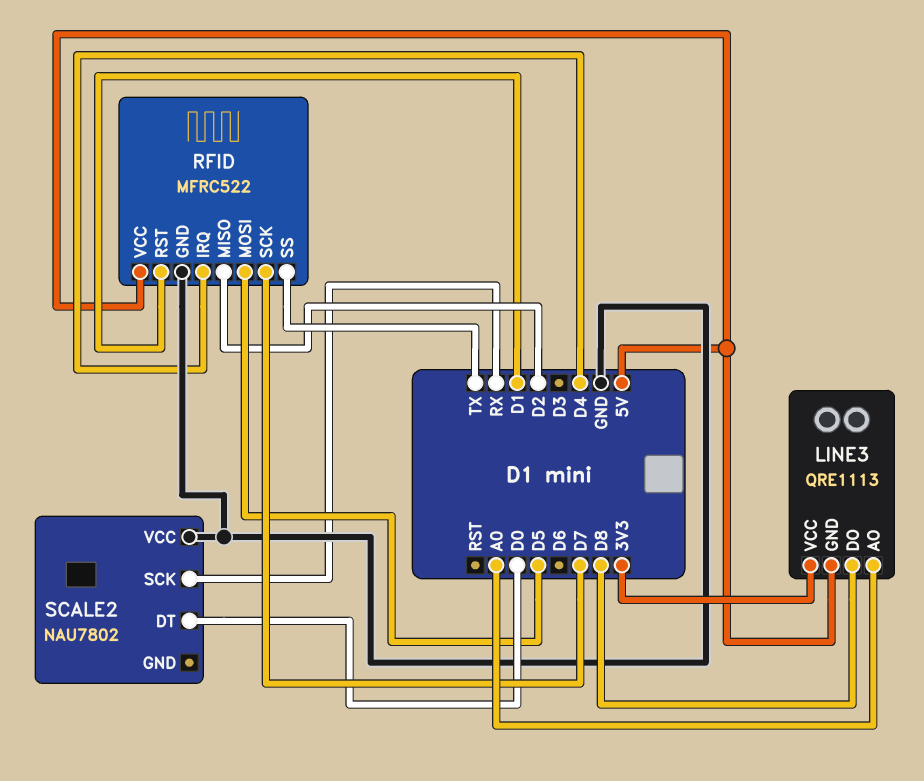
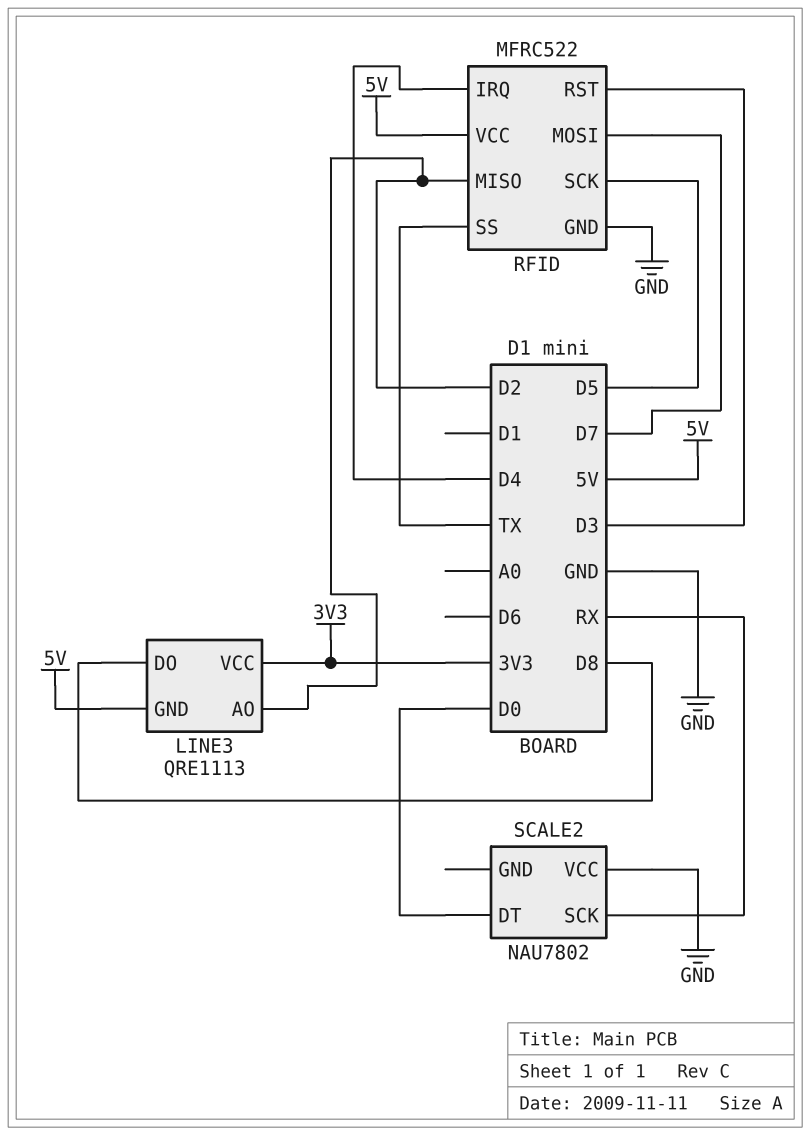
LINE3 pin AO: A0 -> D2
RFID pin MOSI: D5 -> D7
RFID pin RST: D1 -> D3
RFID pin SCK: D7 -> D5

